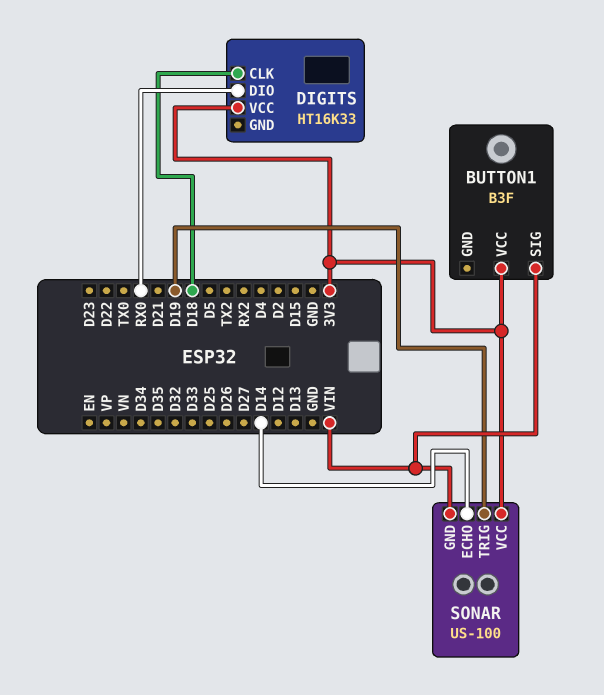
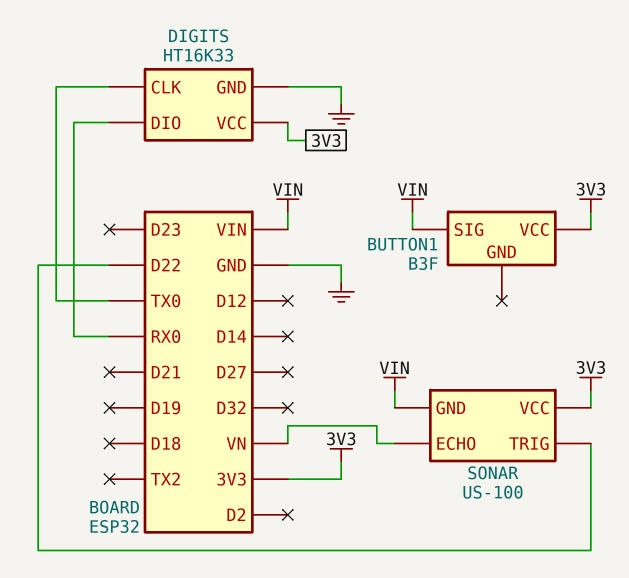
DIGITS pin CLK: D18 -> TX0
DIGITS pin GND: none -> GND
SONAR pin ECHO: D14 -> VN
SONAR pin TRIG: D19 -> D22

